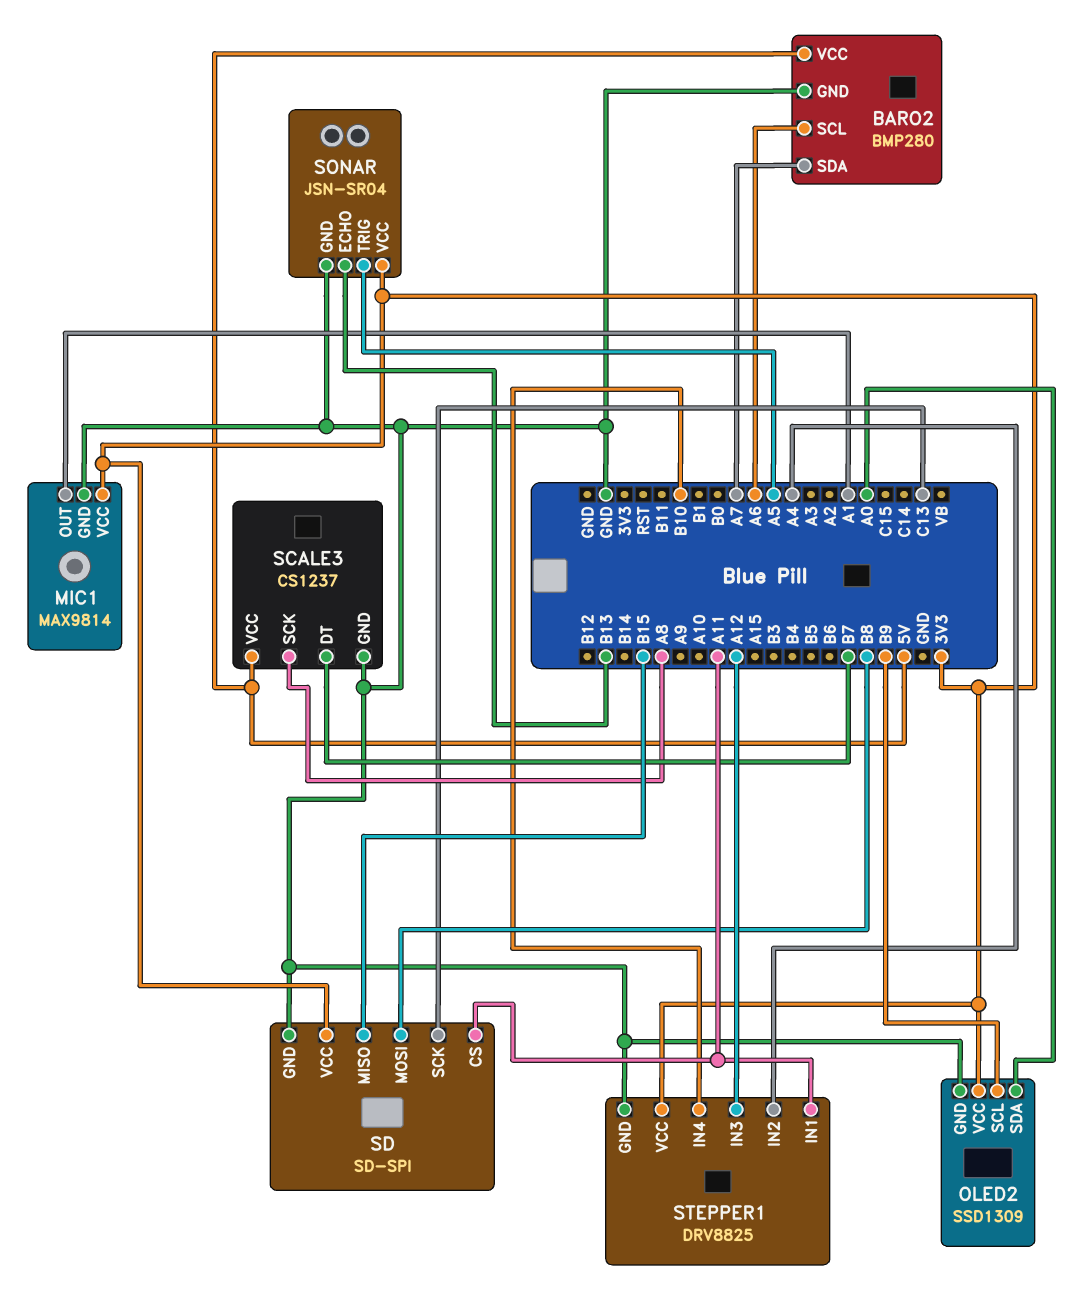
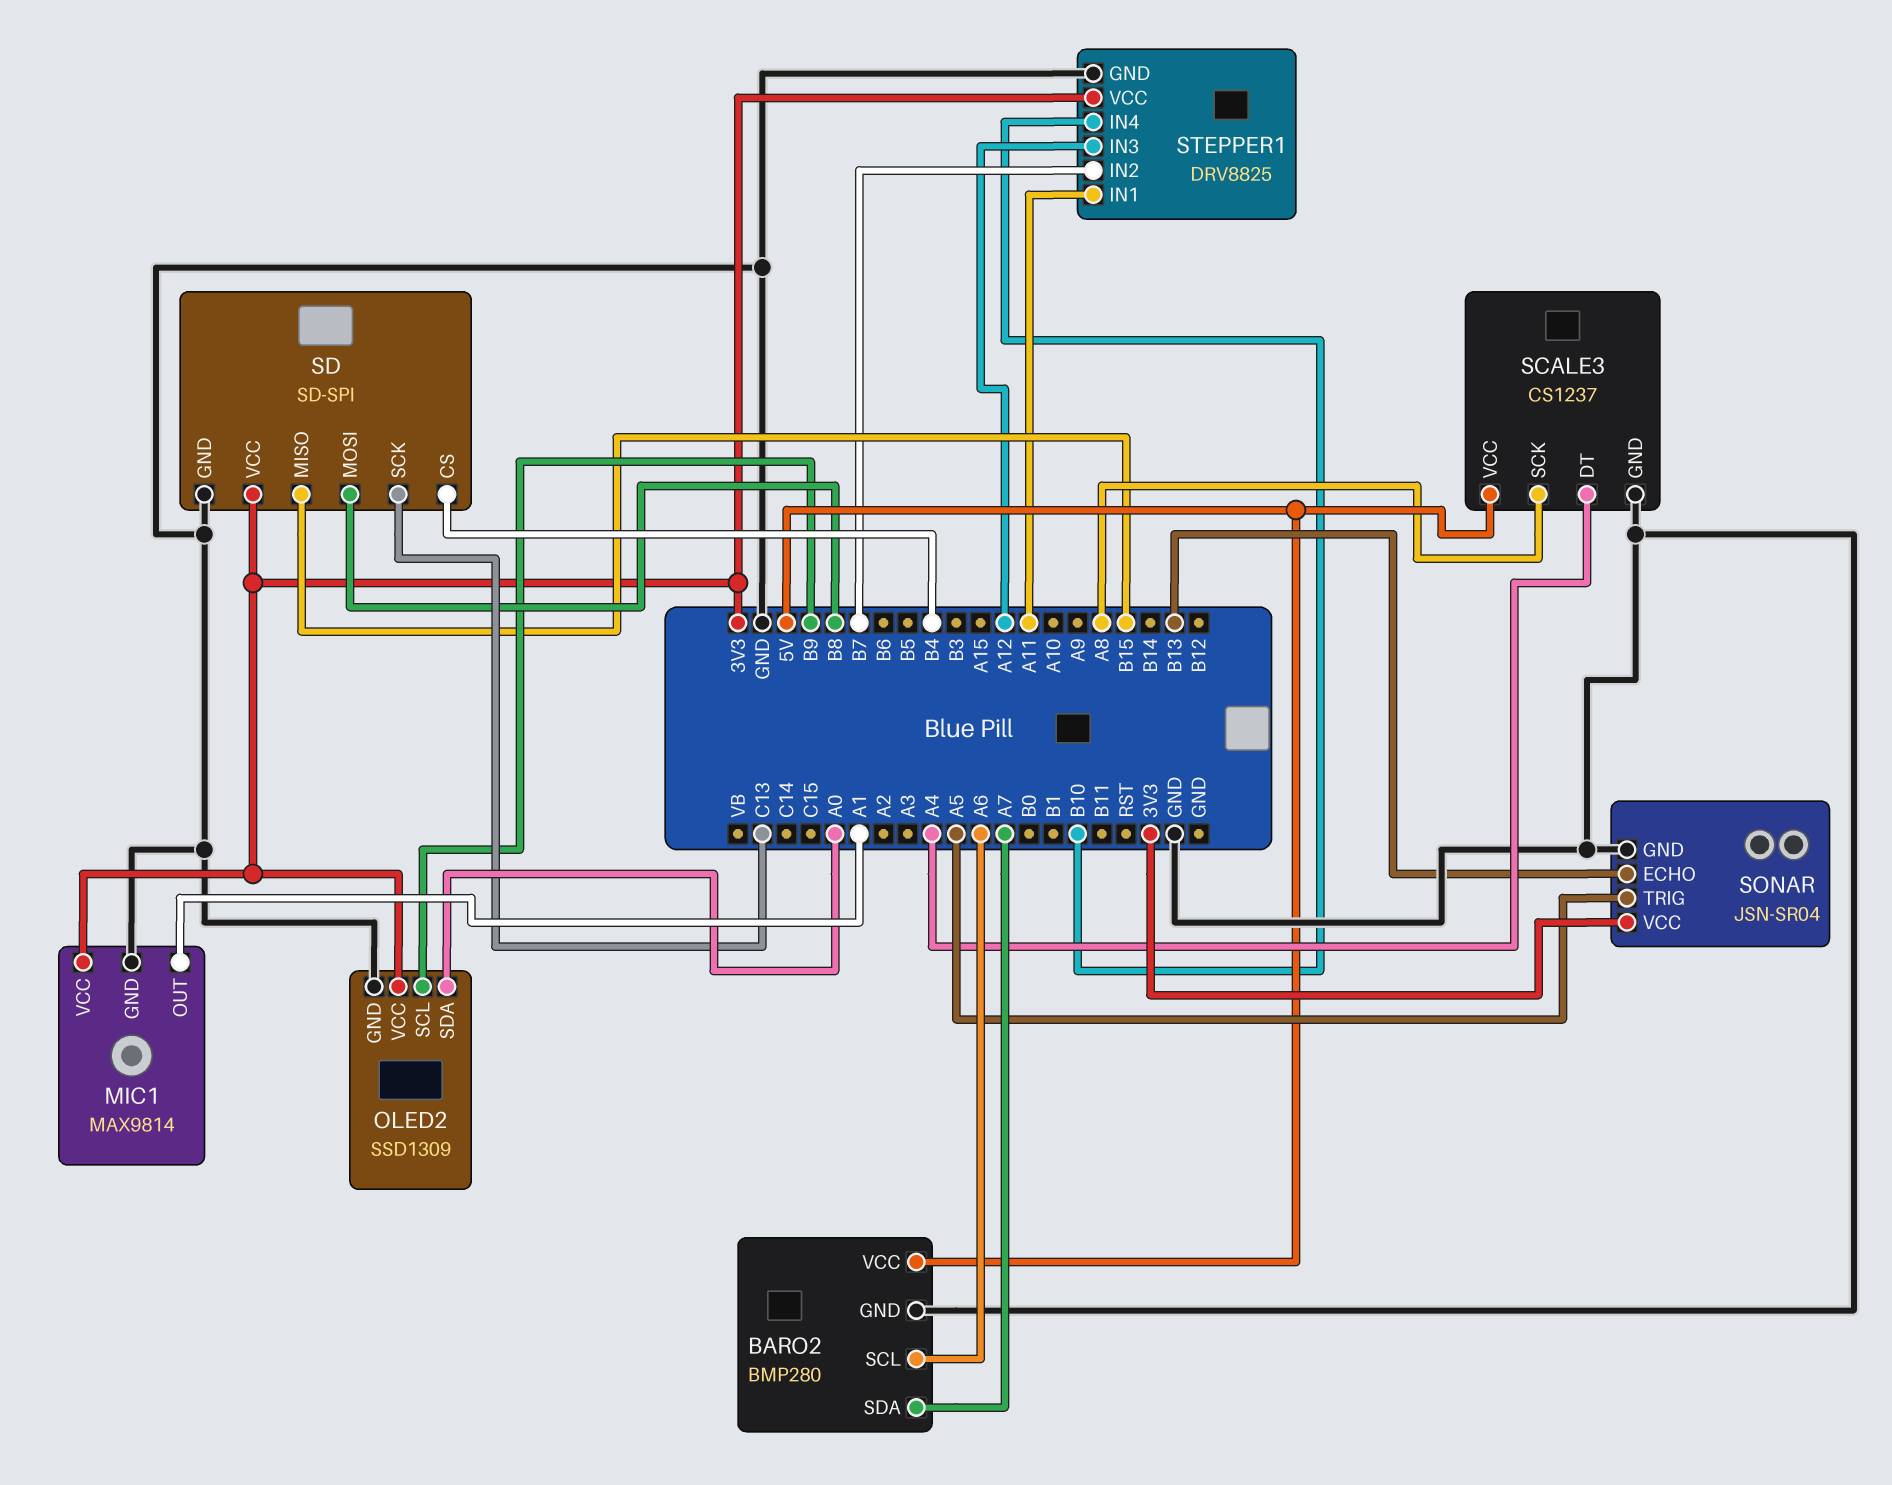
SCALE3 pin DT: B7 -> A4
SD pin CS: A11 -> B4
STEPPER1 pin IN2: A4 -> B7

